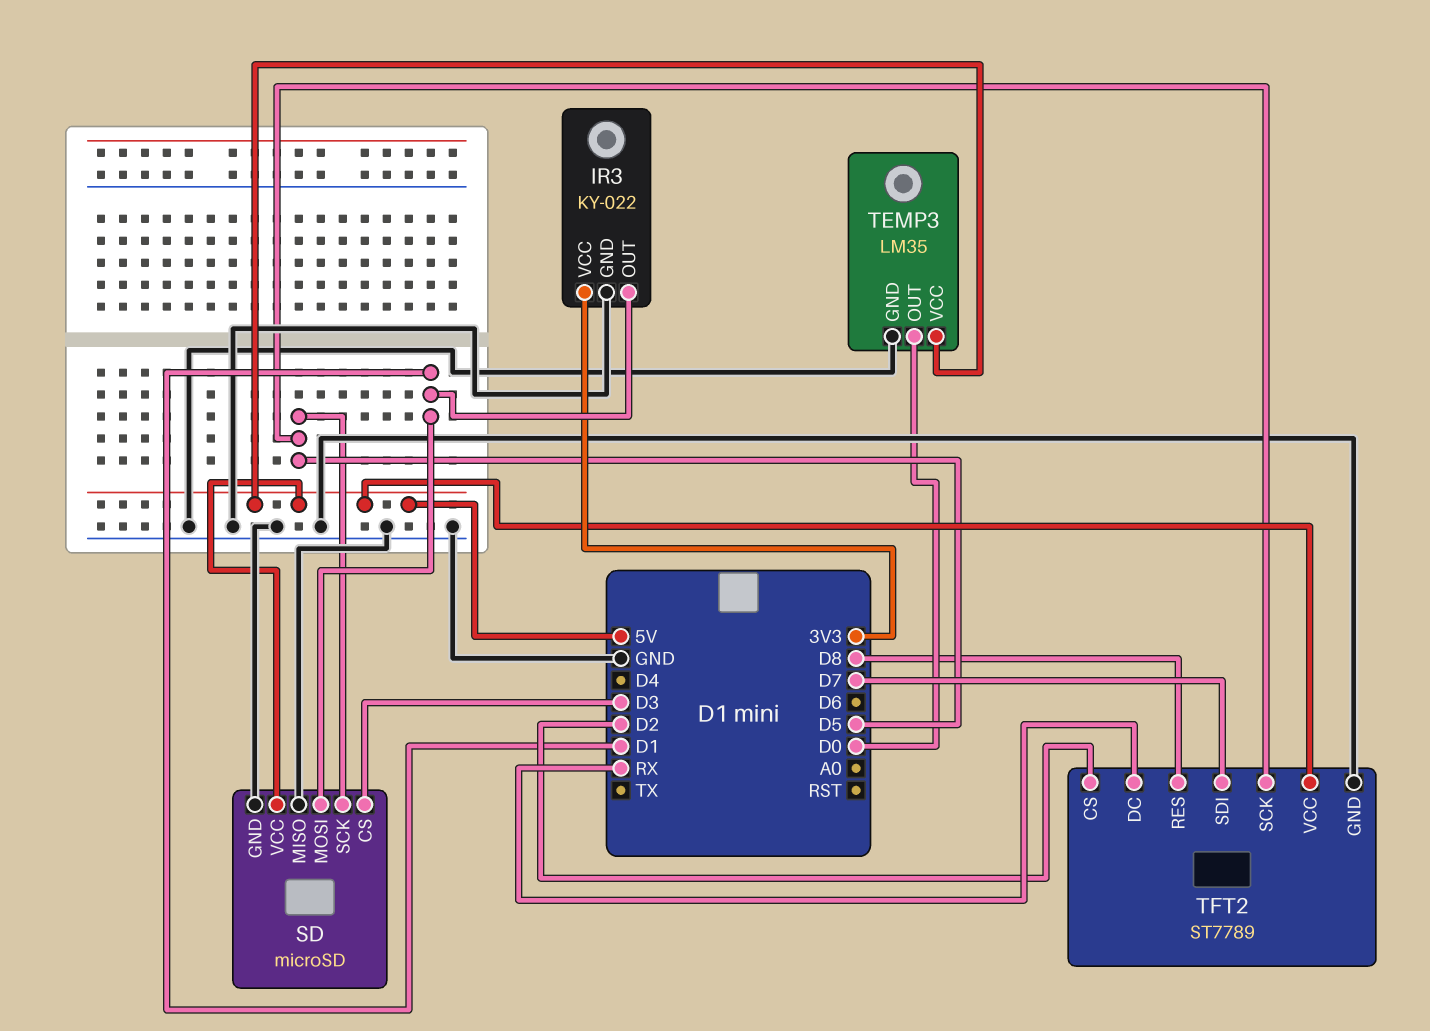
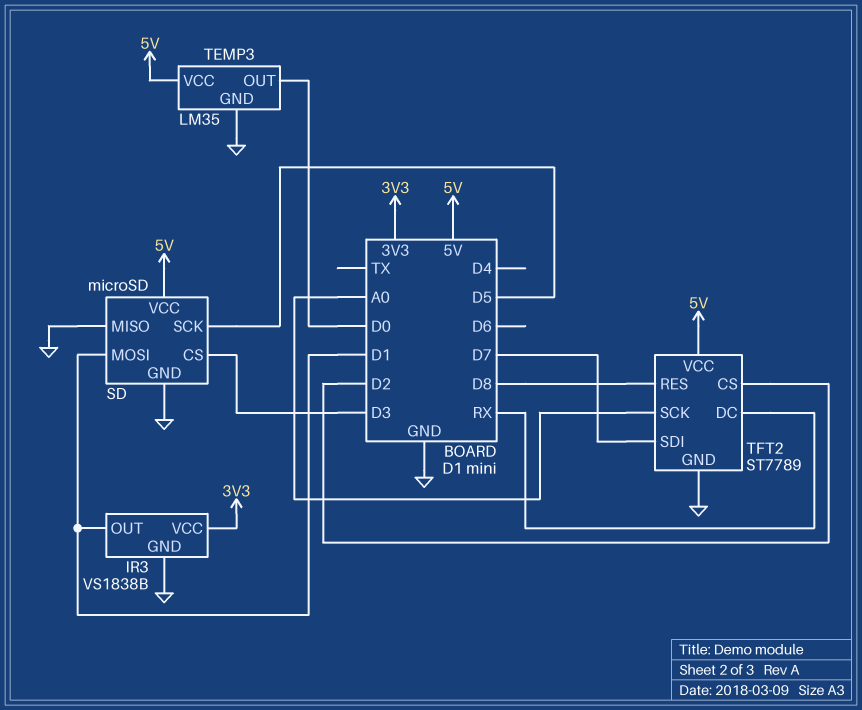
IR3: KY-022 -> VS1838B
TFT2 pin SCK: D5 -> A0

